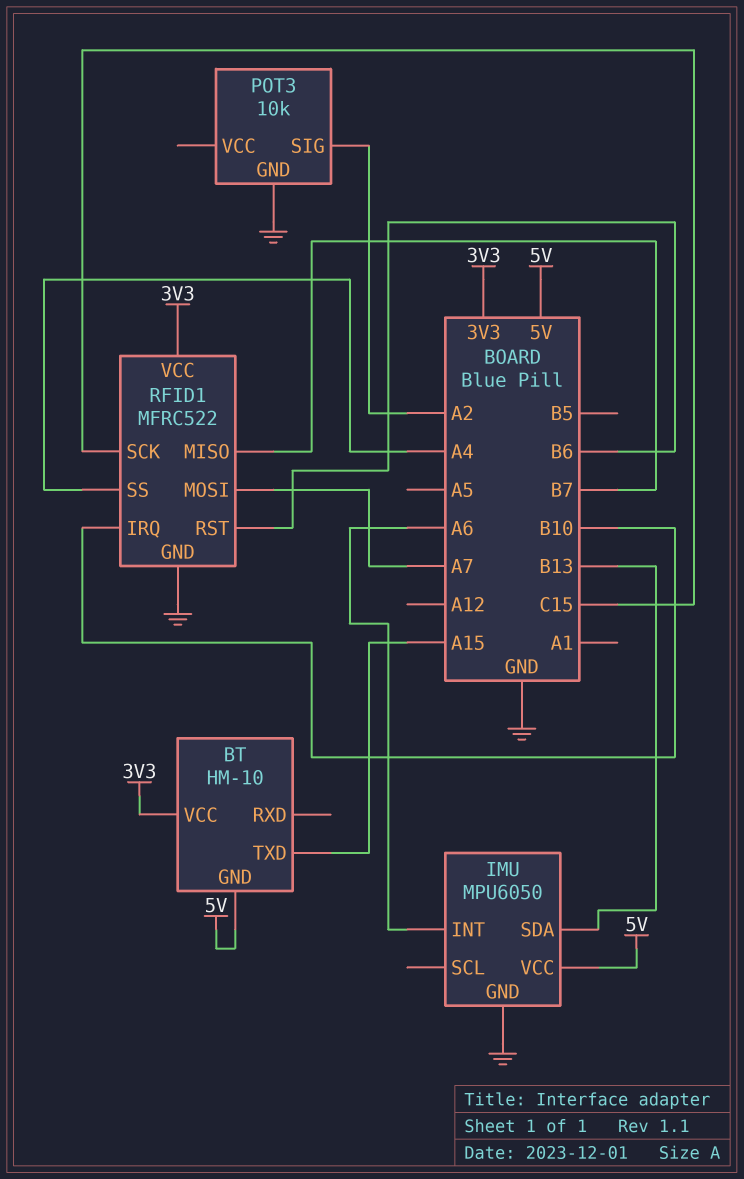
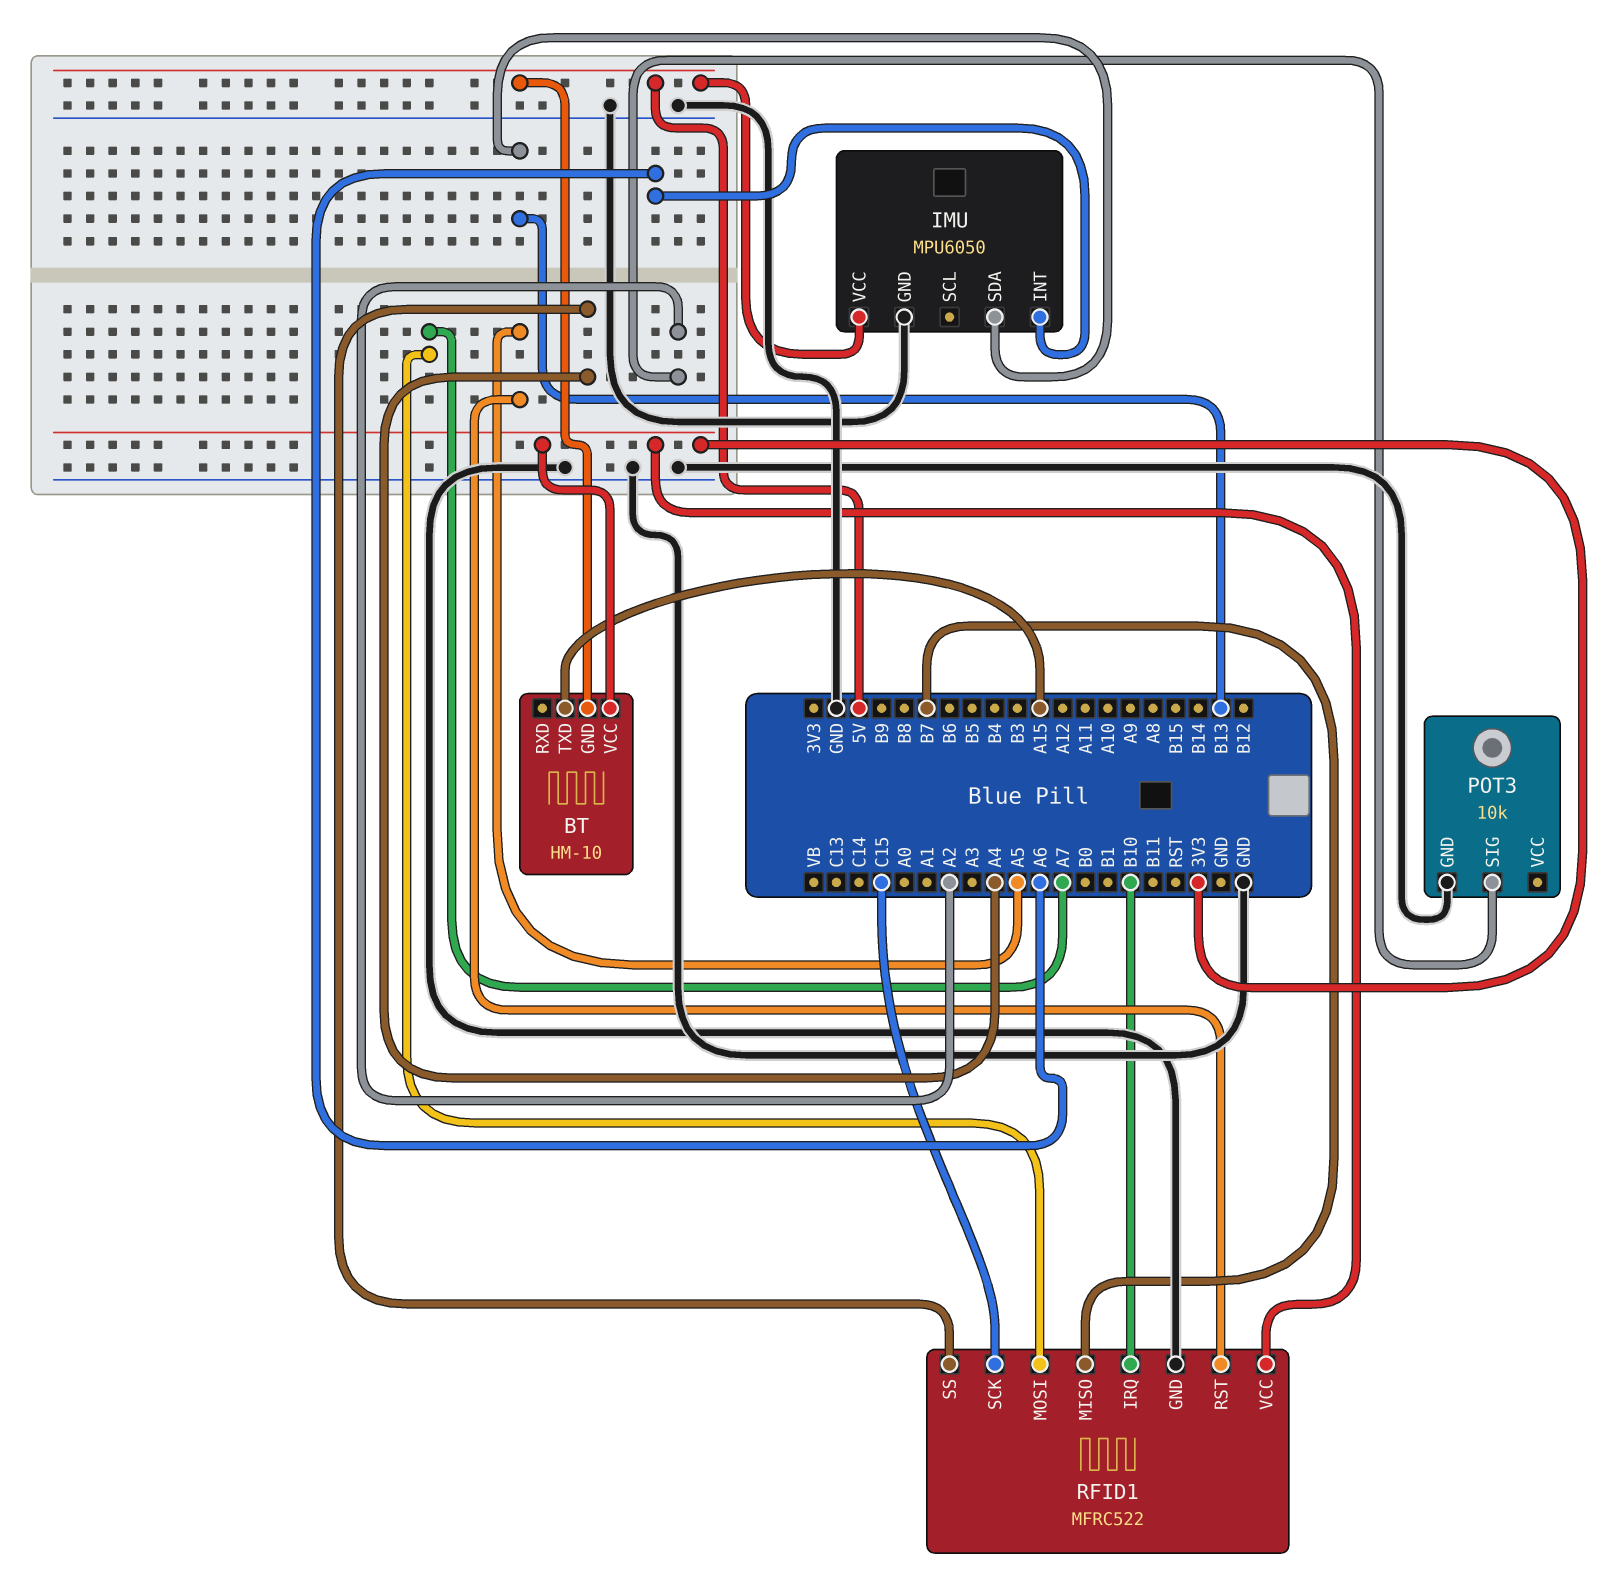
RFID1 pin RST: B6 -> A5

